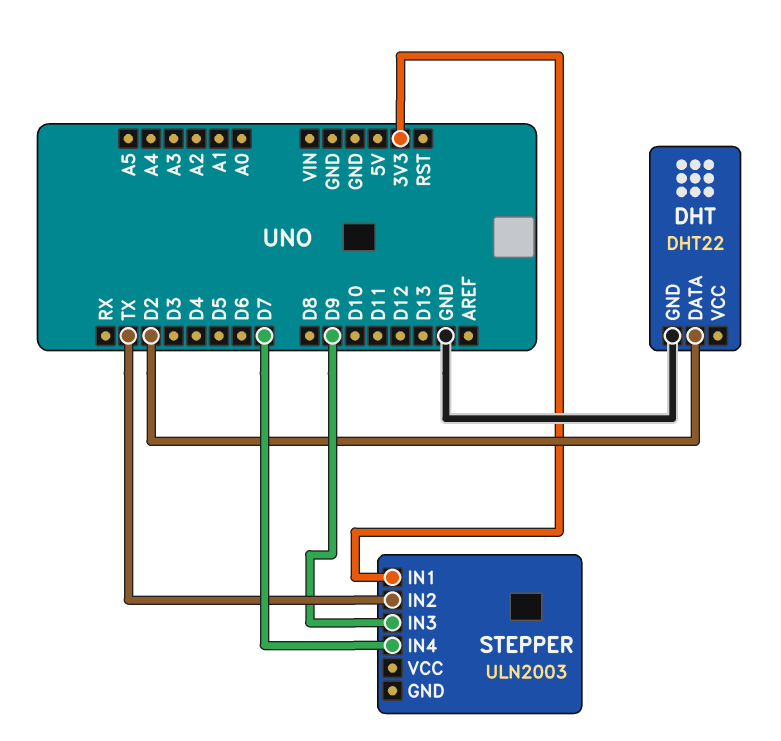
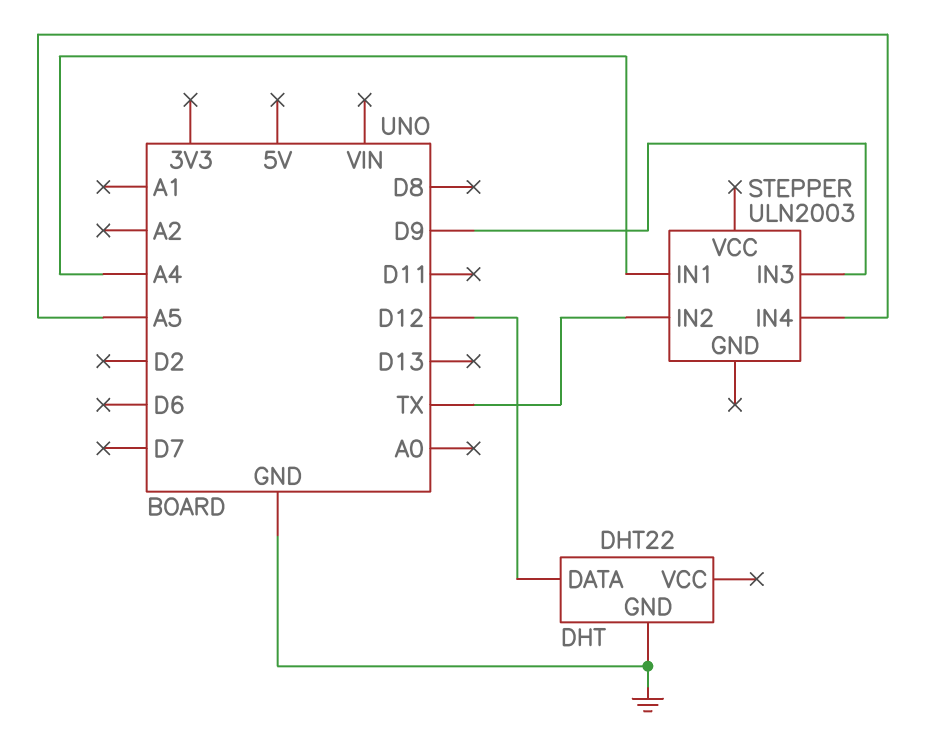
DHT pin DATA: D2 -> D12
STEPPER pin IN1: 3V3 -> A4
STEPPER pin IN4: D7 -> A5

